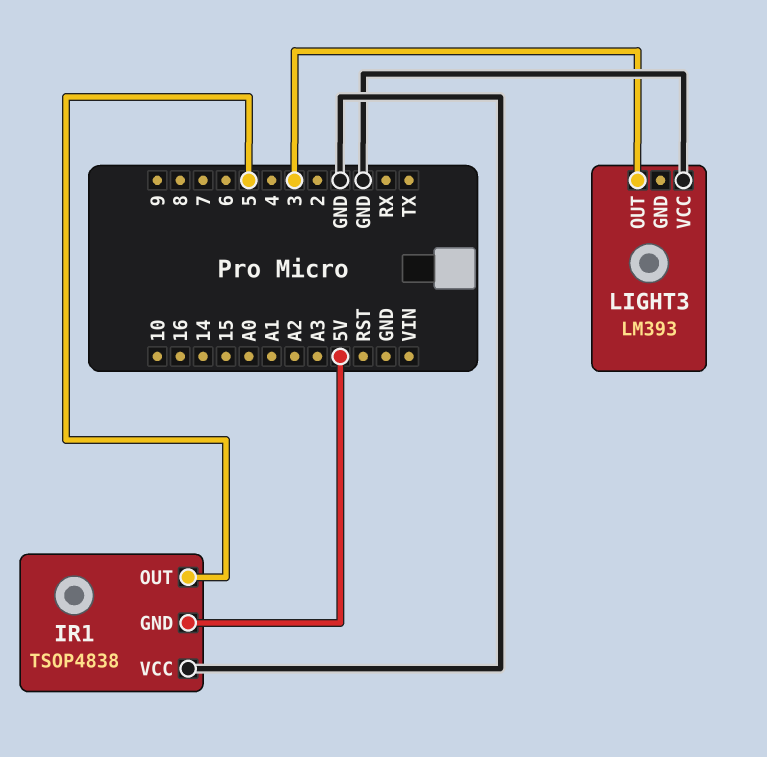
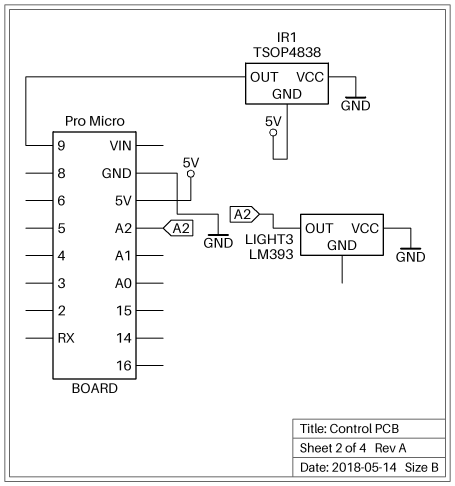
IR1 pin OUT: 5 -> 9
LIGHT3 pin OUT: 3 -> A2

